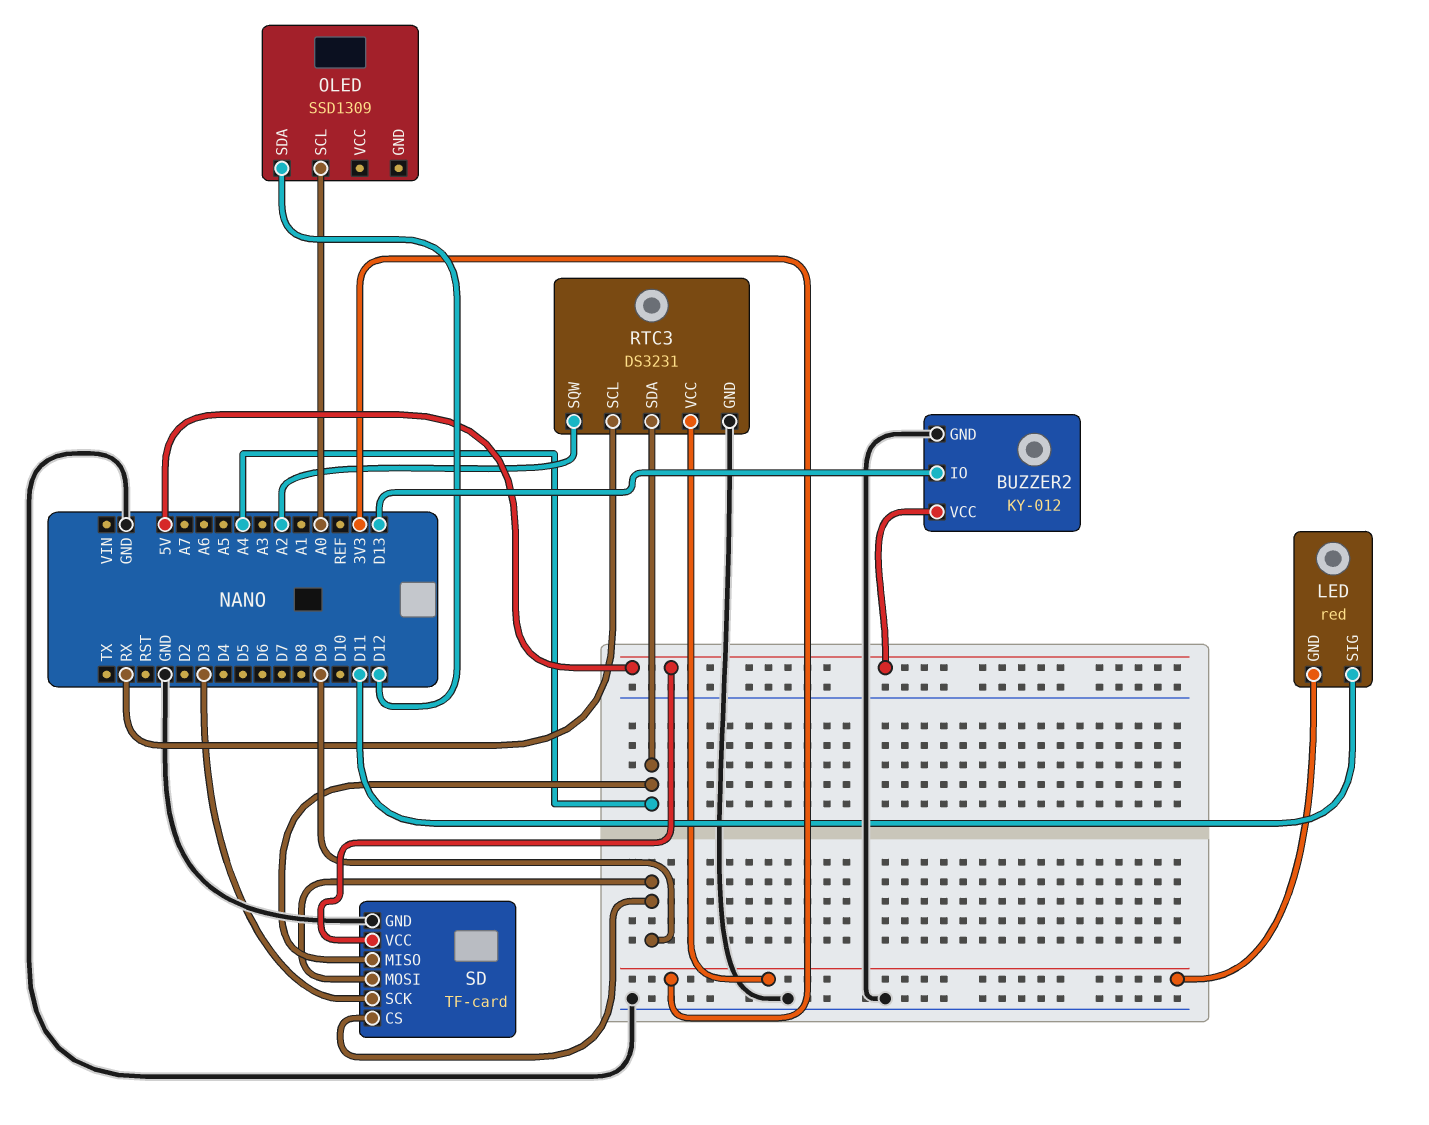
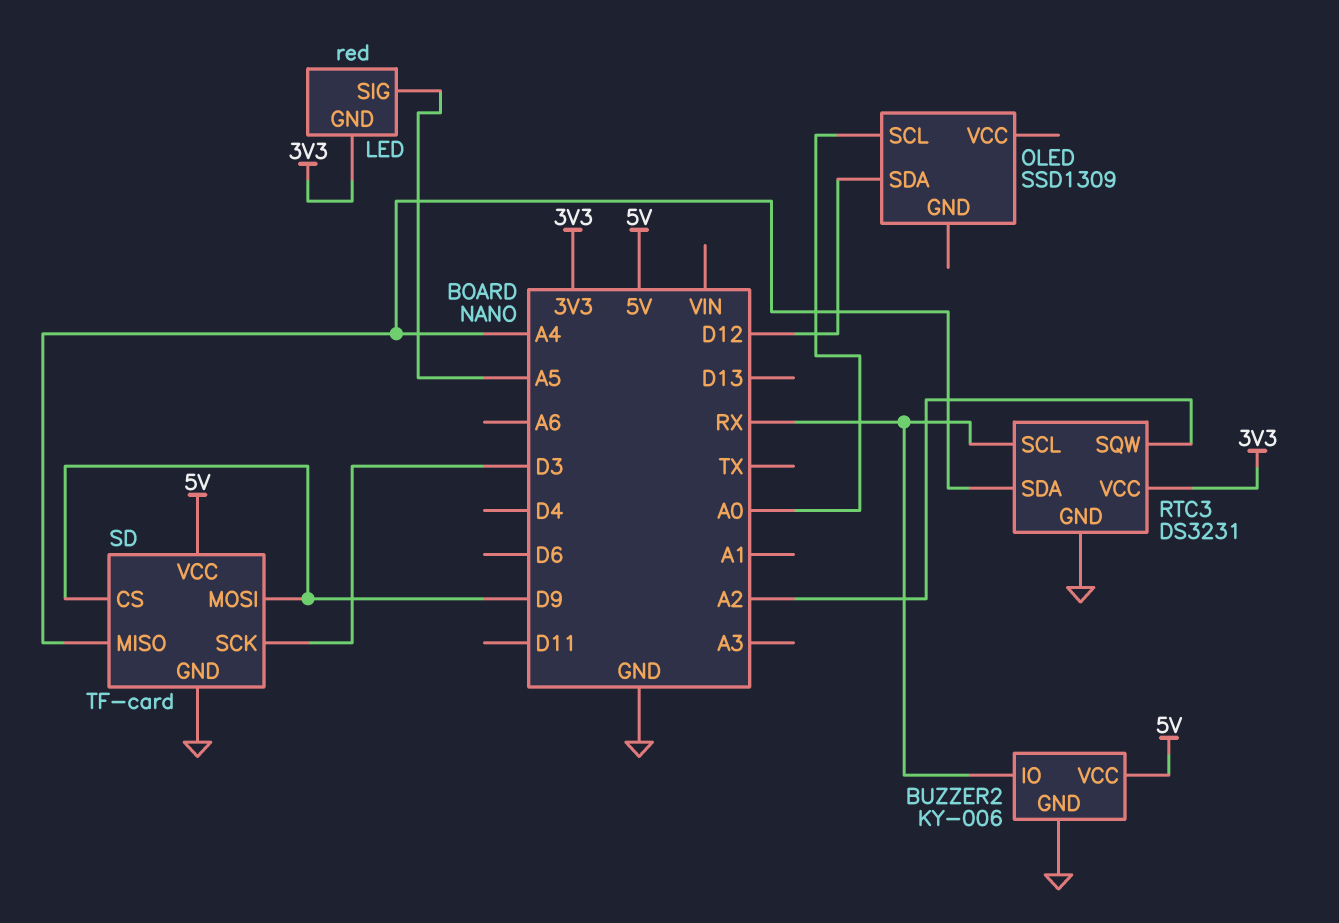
BUZZER2: KY-012 -> KY-006
BUZZER2 pin IO: D13 -> RX
LED pin SIG: D11 -> A5

